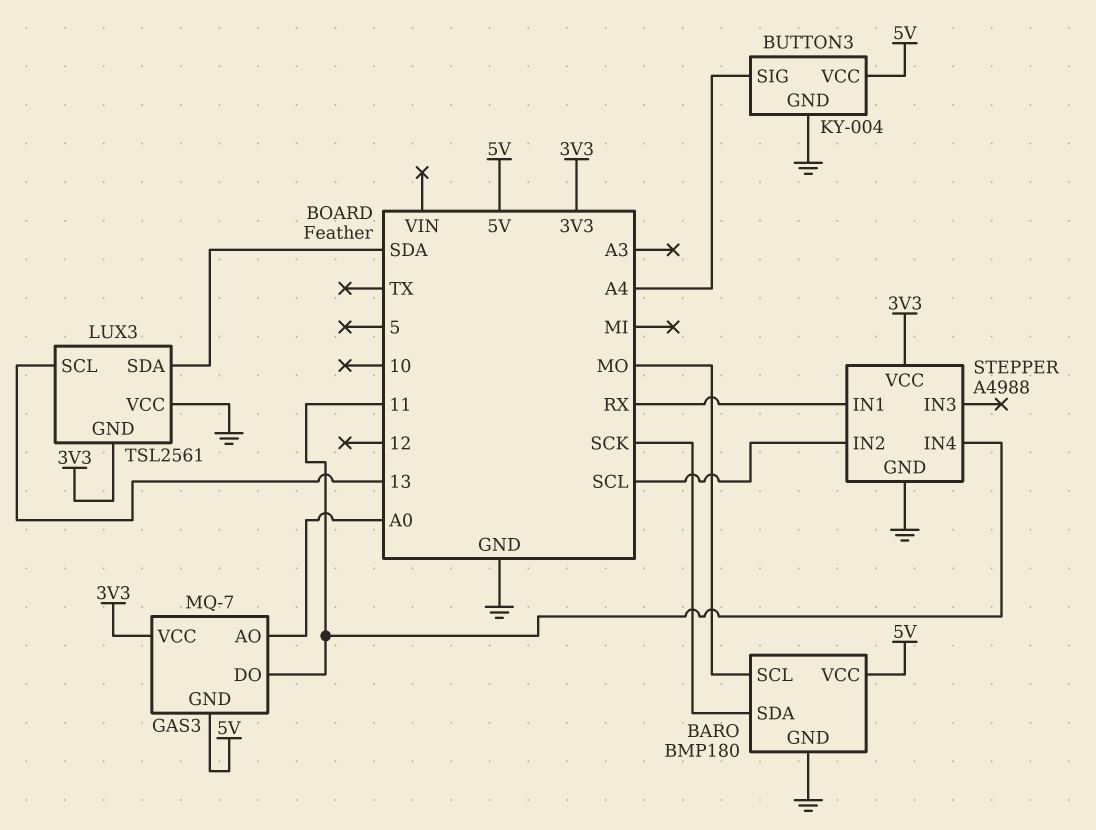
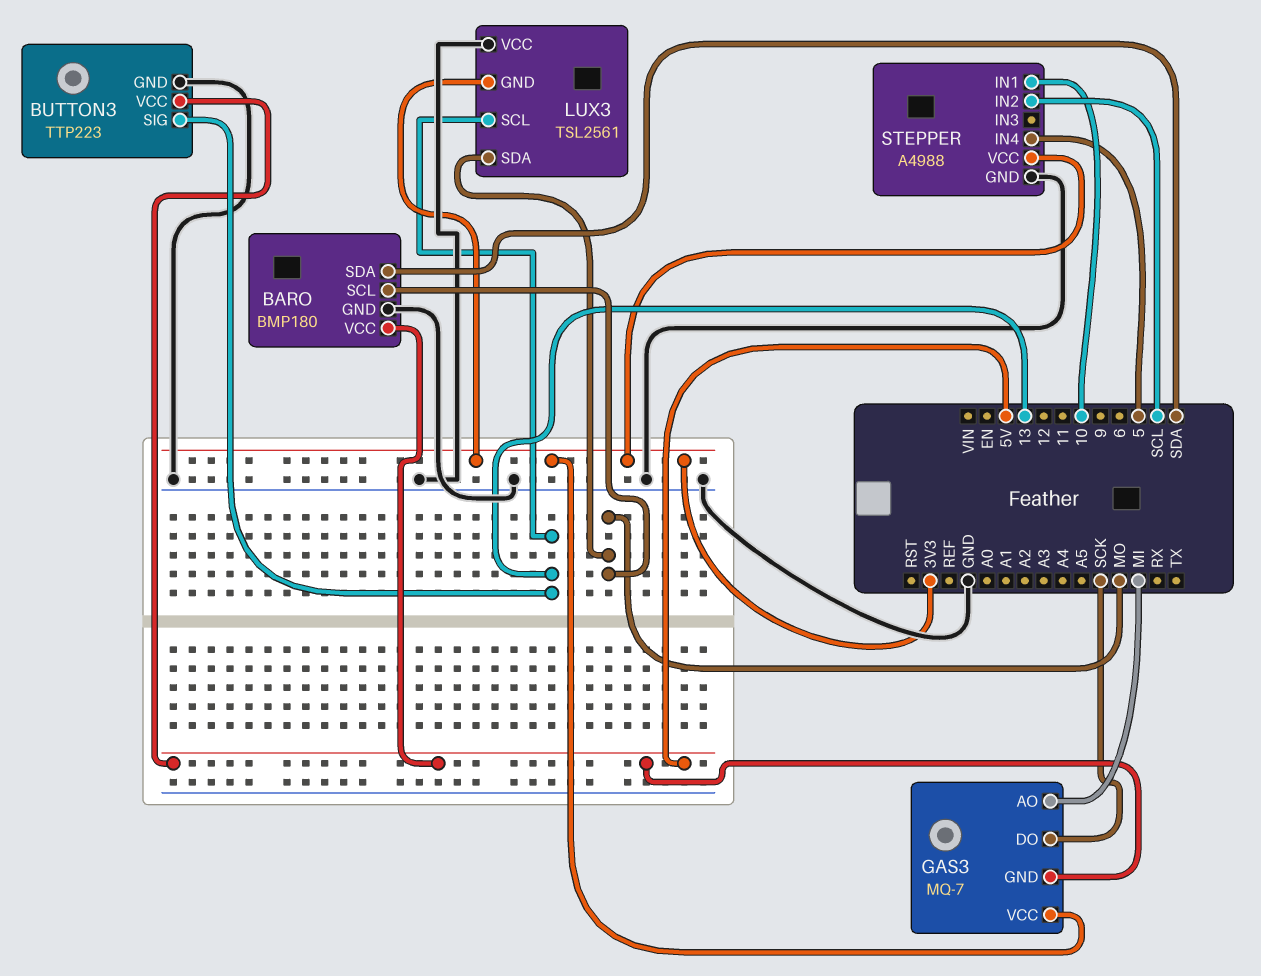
BARO pin SDA: SCK -> SDA
BUTTON3: KY-004 -> TTP223
BUTTON3 pin SIG: A4 -> 13
GAS3 pin AO: A0 -> MI
GAS3 pin DO: 11 -> SCK
LUX3 pin SDA: SDA -> MO
STEPPER pin IN1: RX -> 10
STEPPER pin IN4: 11 -> 5

